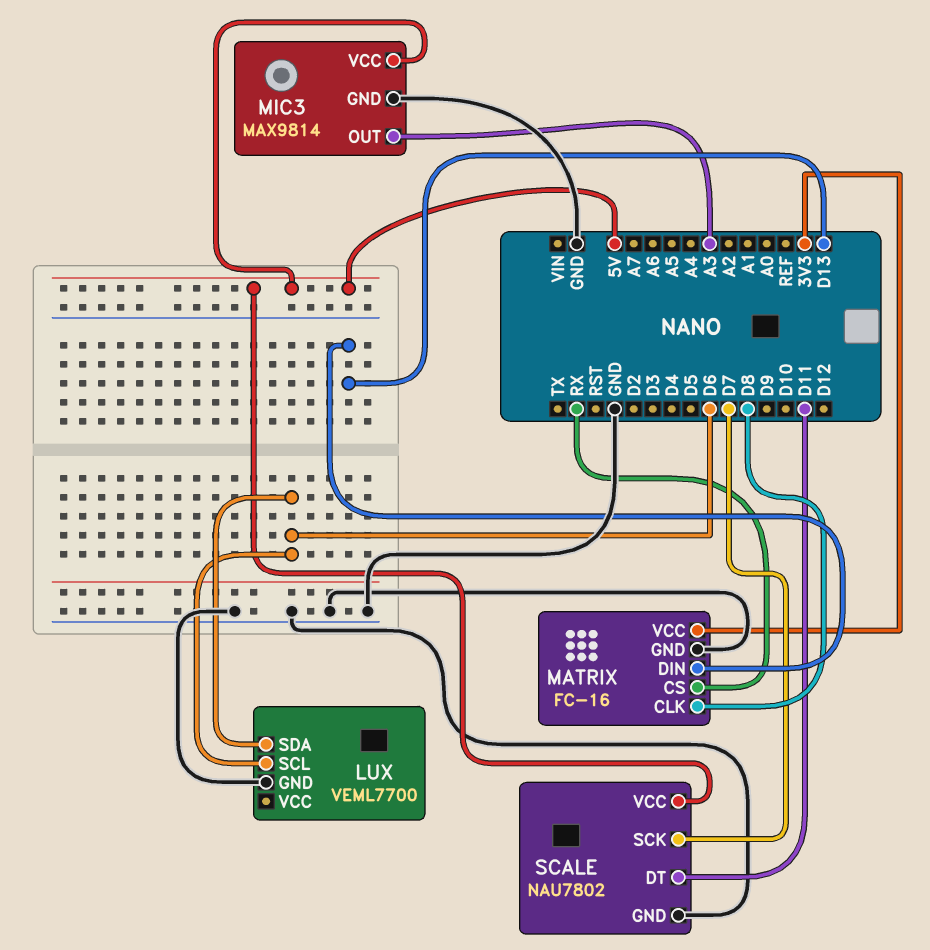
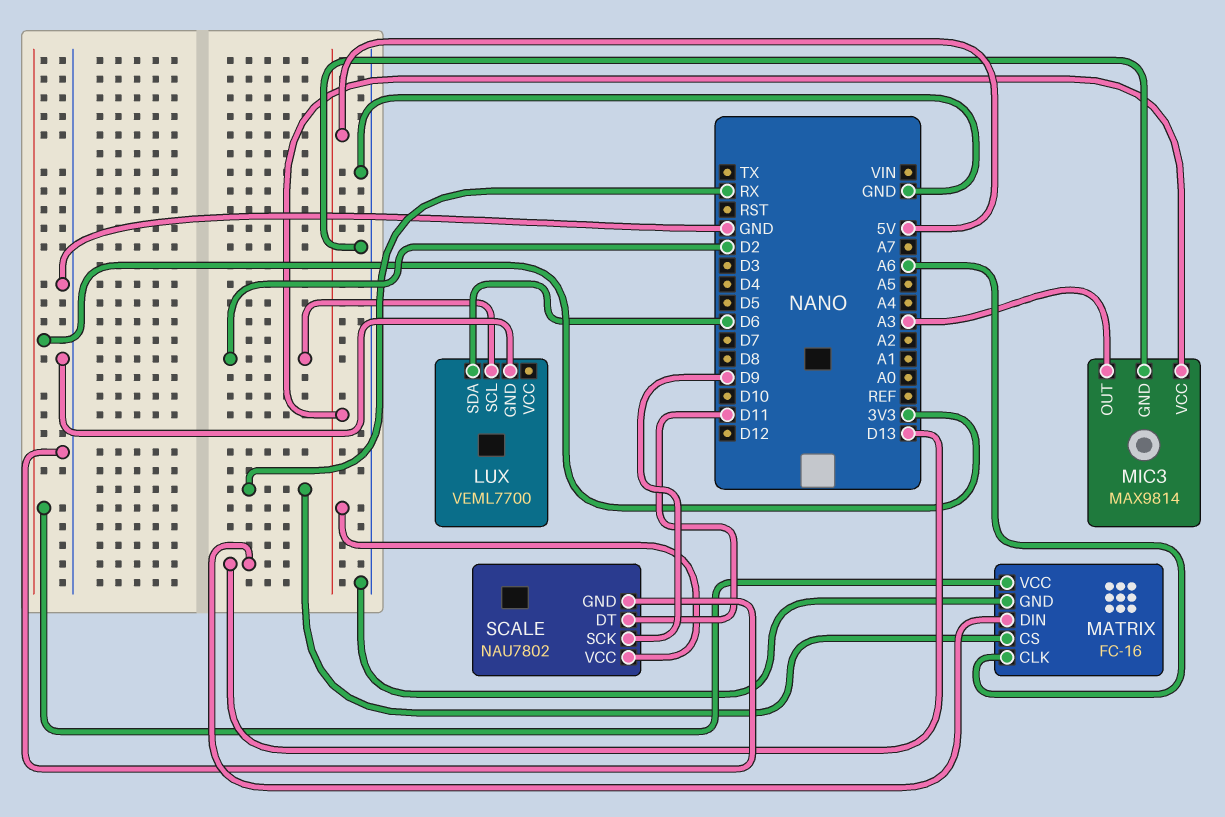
LUX pin SCL: D6 -> D2
MATRIX pin CLK: D8 -> A6
SCALE pin SCK: D7 -> D9

